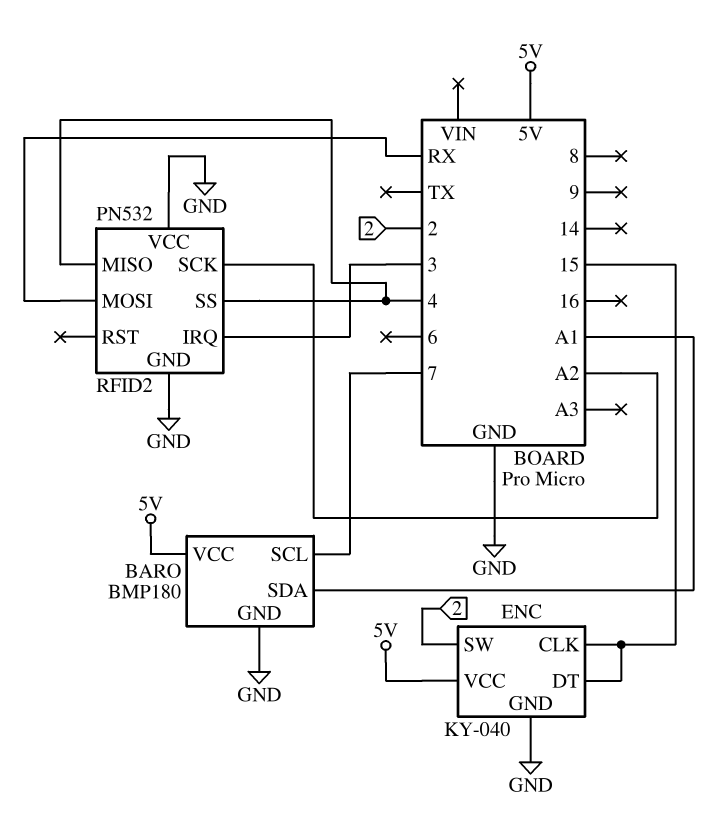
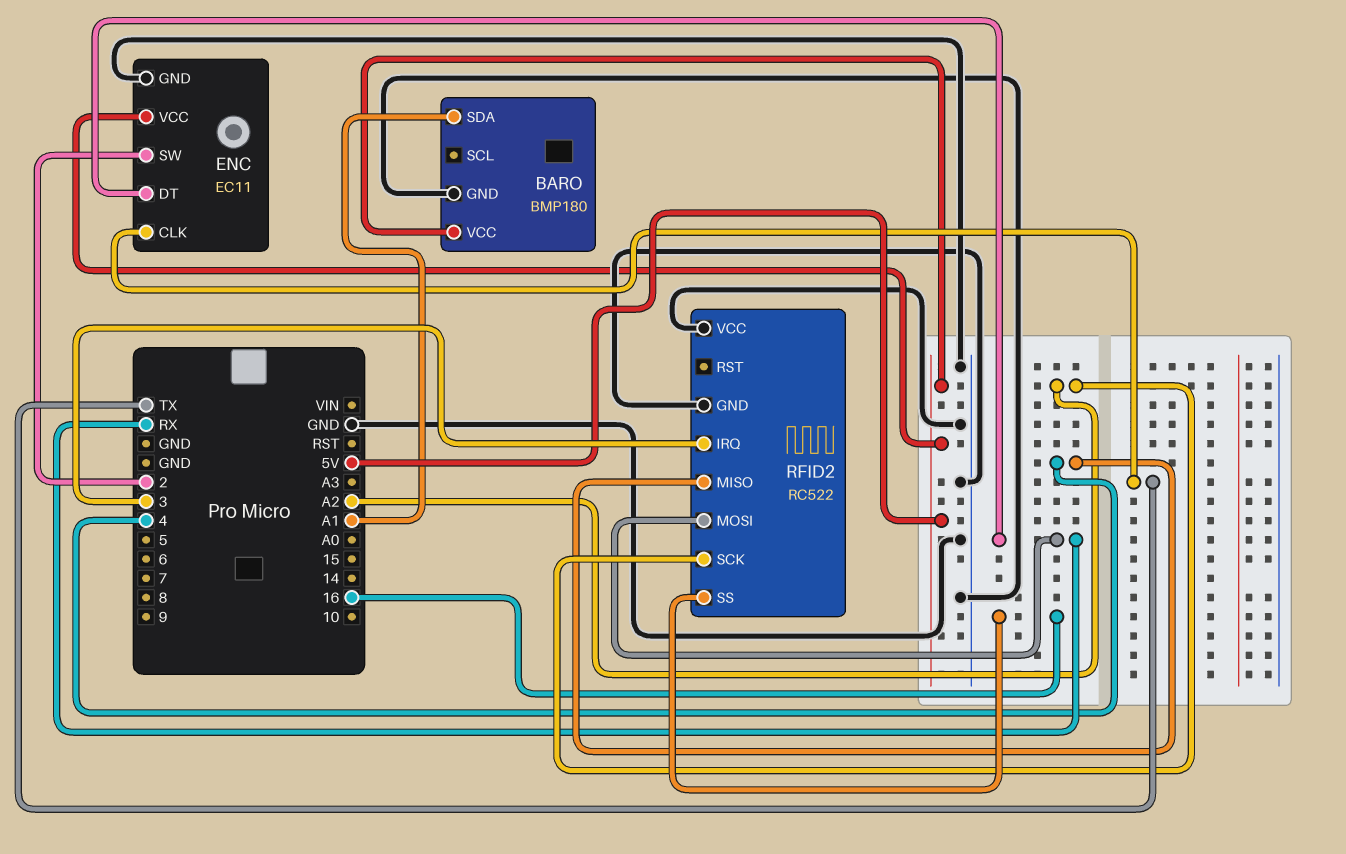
BARO pin SCL: 7 -> none
ENC: KY-040 -> EC11
ENC pin CLK: 15 -> TX
ENC pin DT: 15 -> RX
RFID2: PN532 -> RC522
RFID2 pin SS: 4 -> 16

